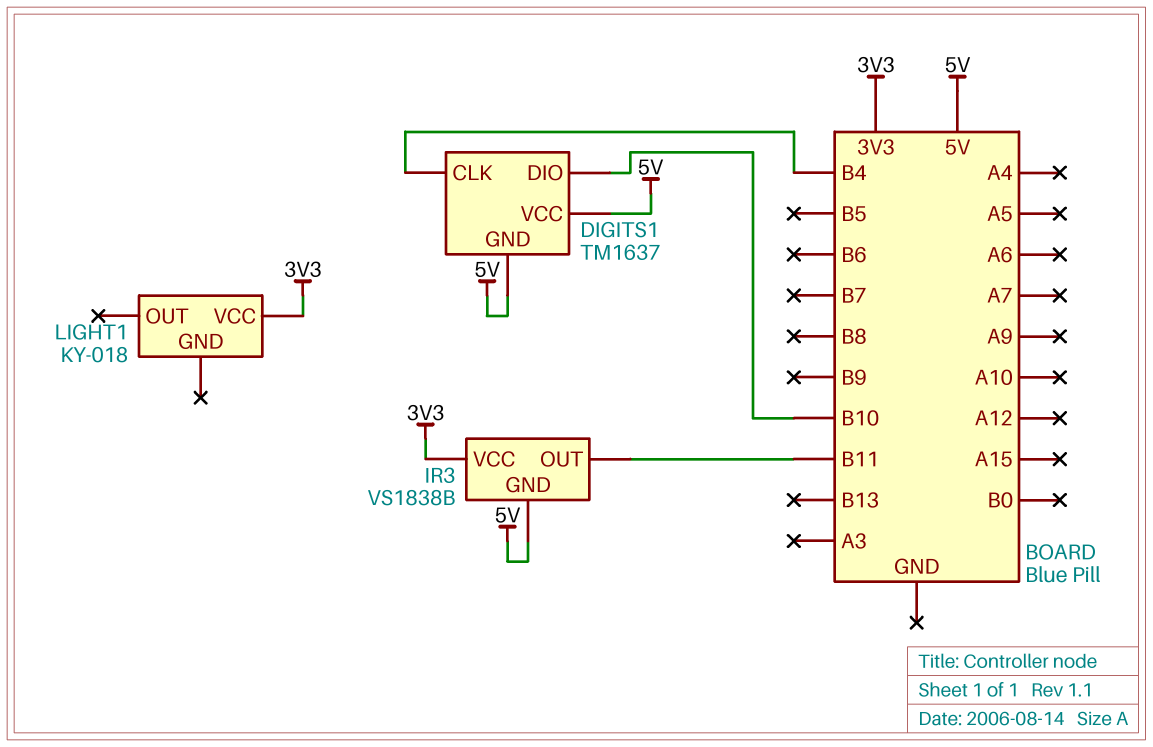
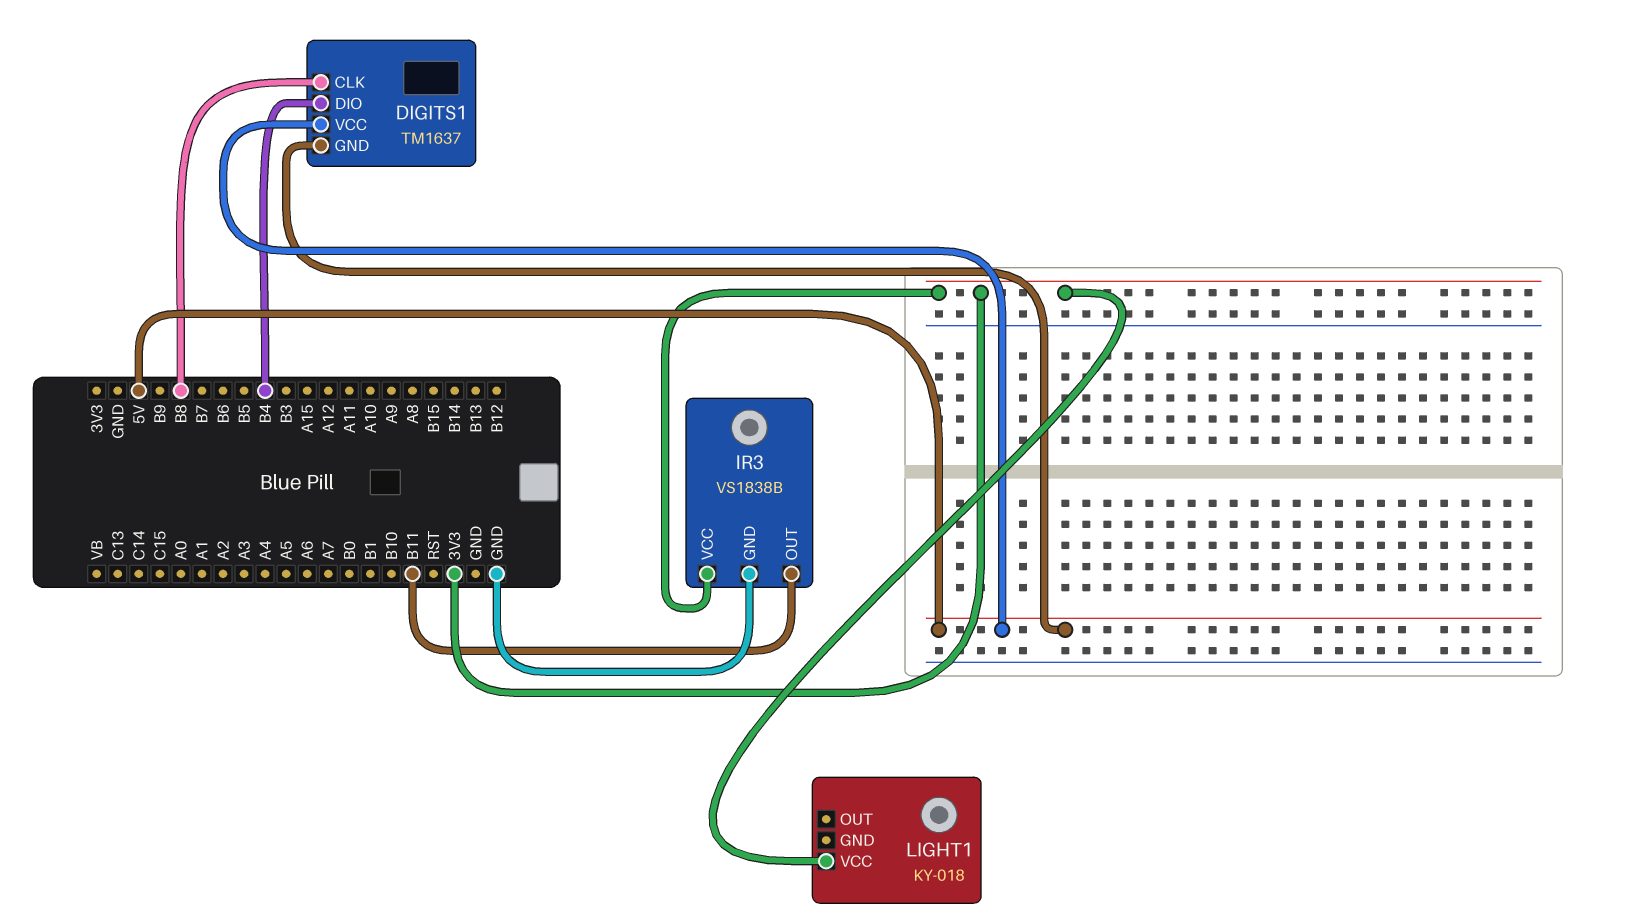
DIGITS1 pin CLK: B4 -> B8
DIGITS1 pin DIO: B10 -> B4
IR3 pin GND: 5V -> GND

